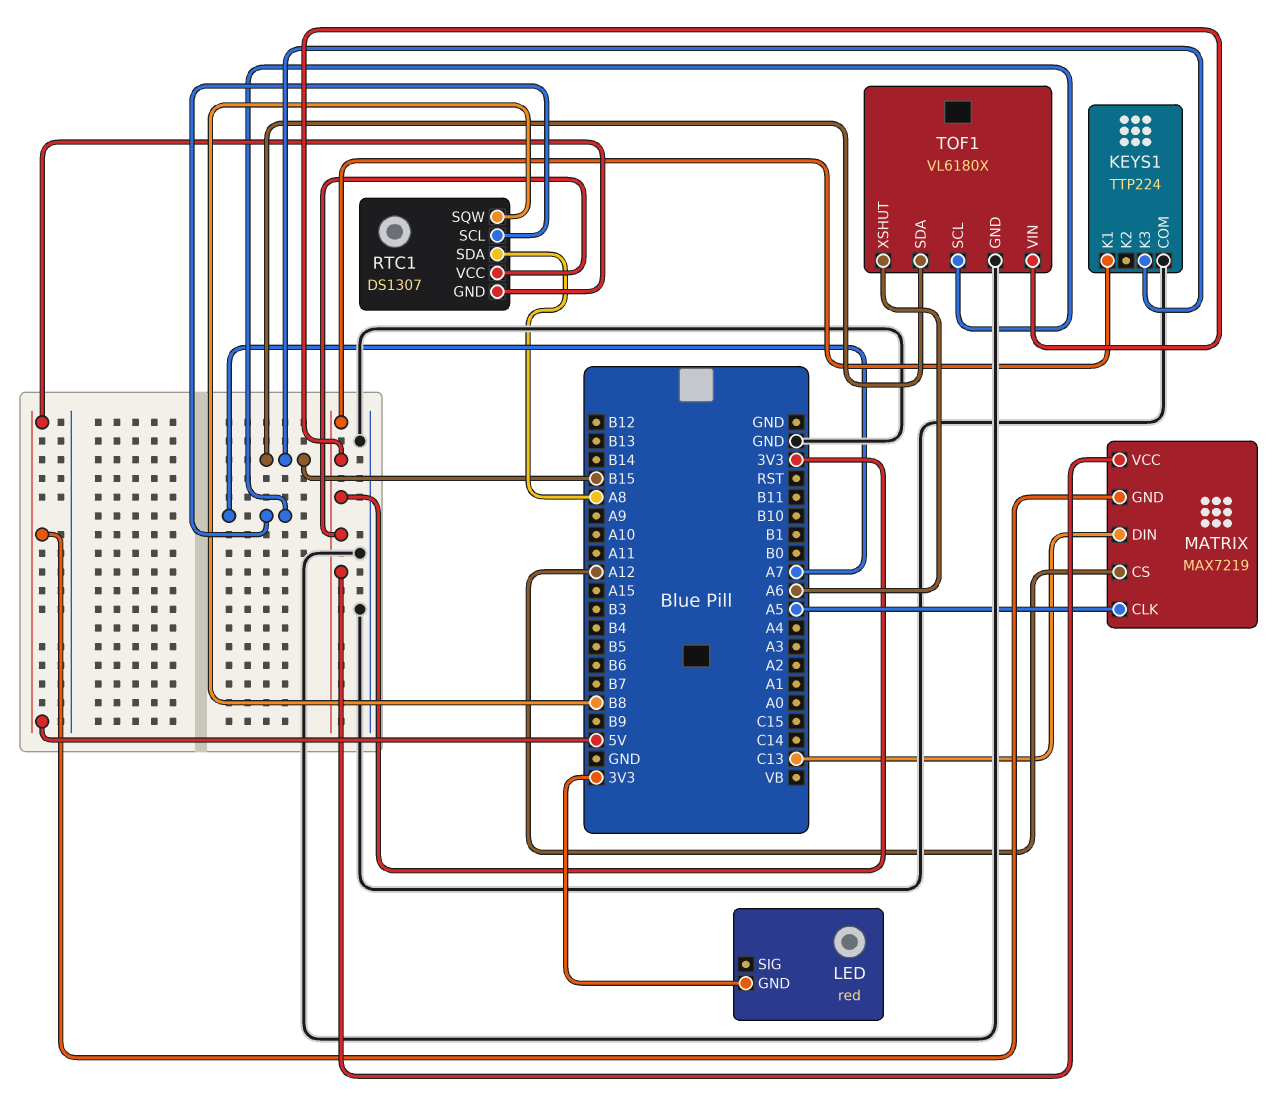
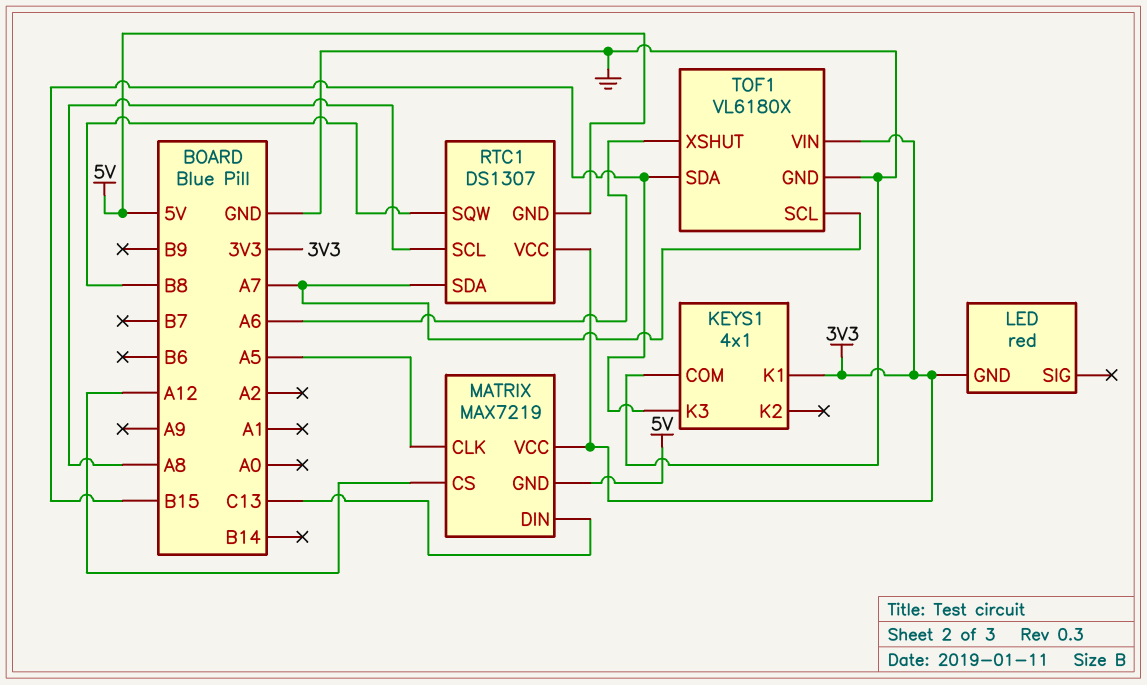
KEYS1: TTP224 -> 4x1
RTC1 pin SCL: A7 -> A8
RTC1 pin SDA: A8 -> A7

